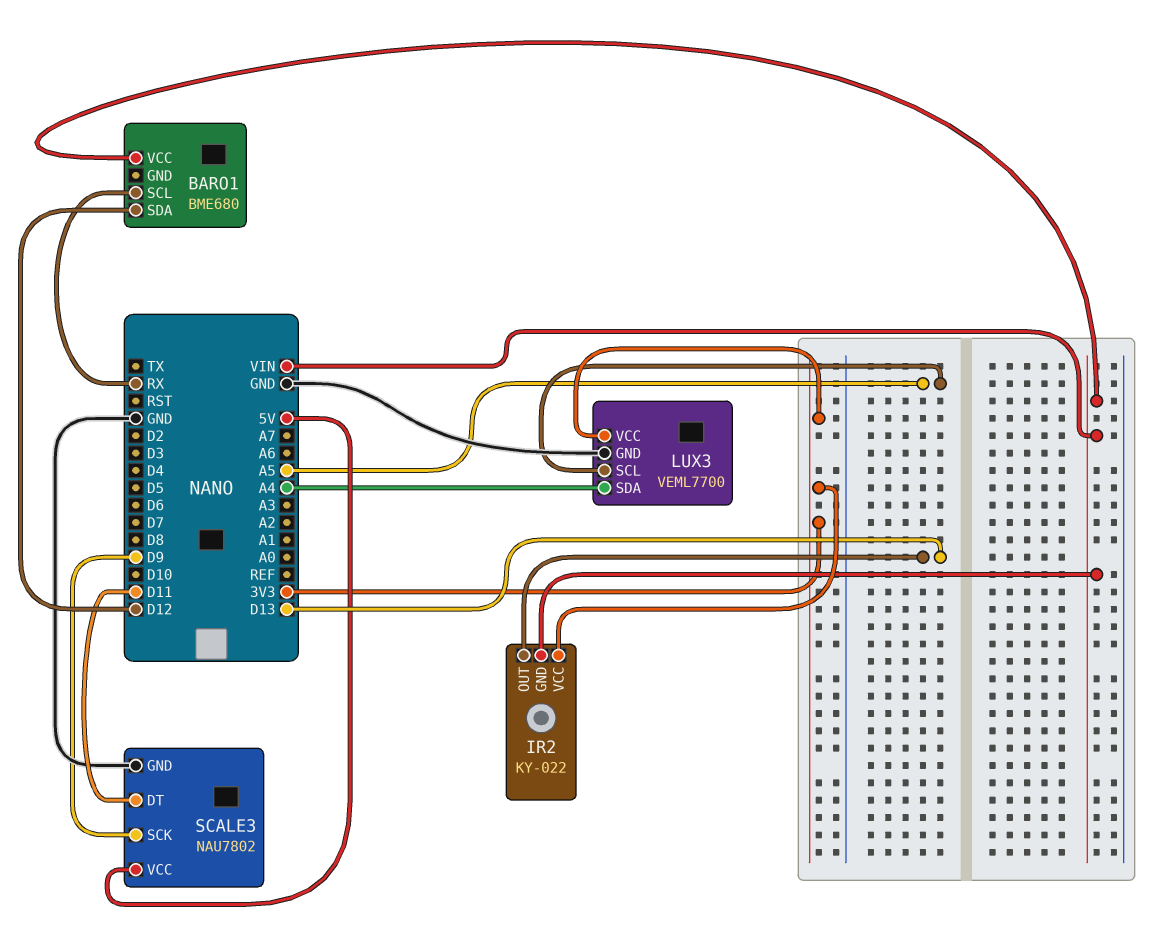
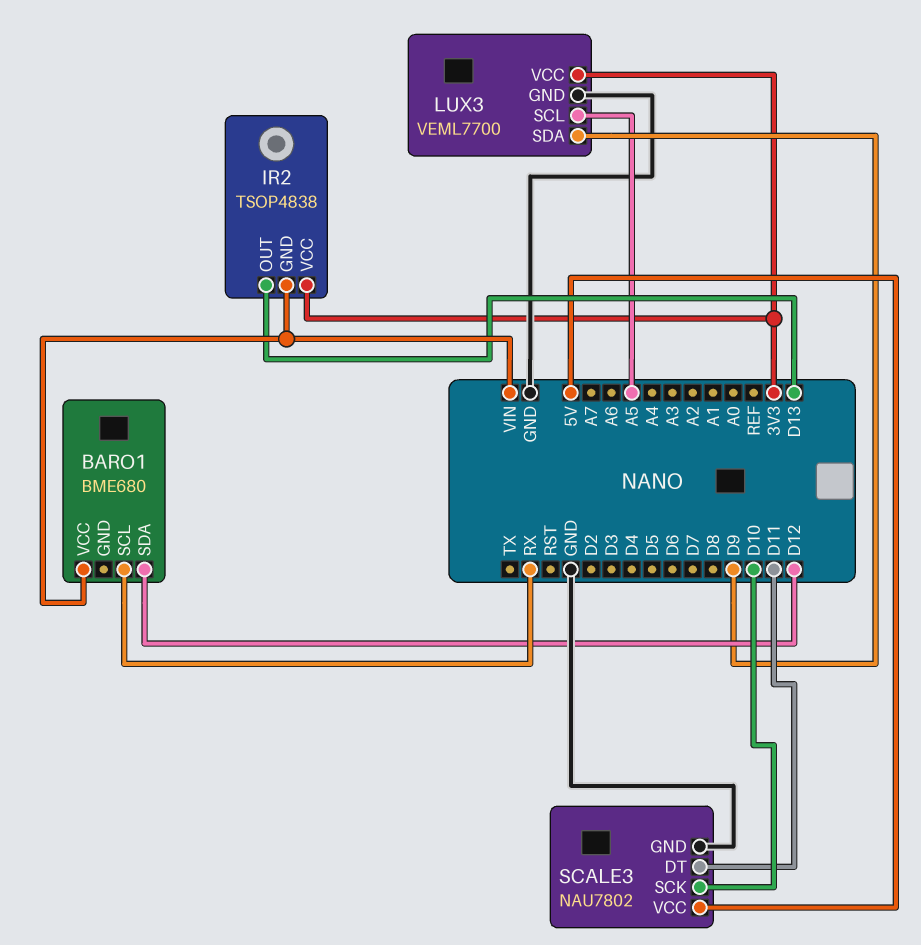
IR2: KY-022 -> TSOP4838
LUX3 pin SDA: A4 -> D9
SCALE3 pin SCK: D9 -> D10

